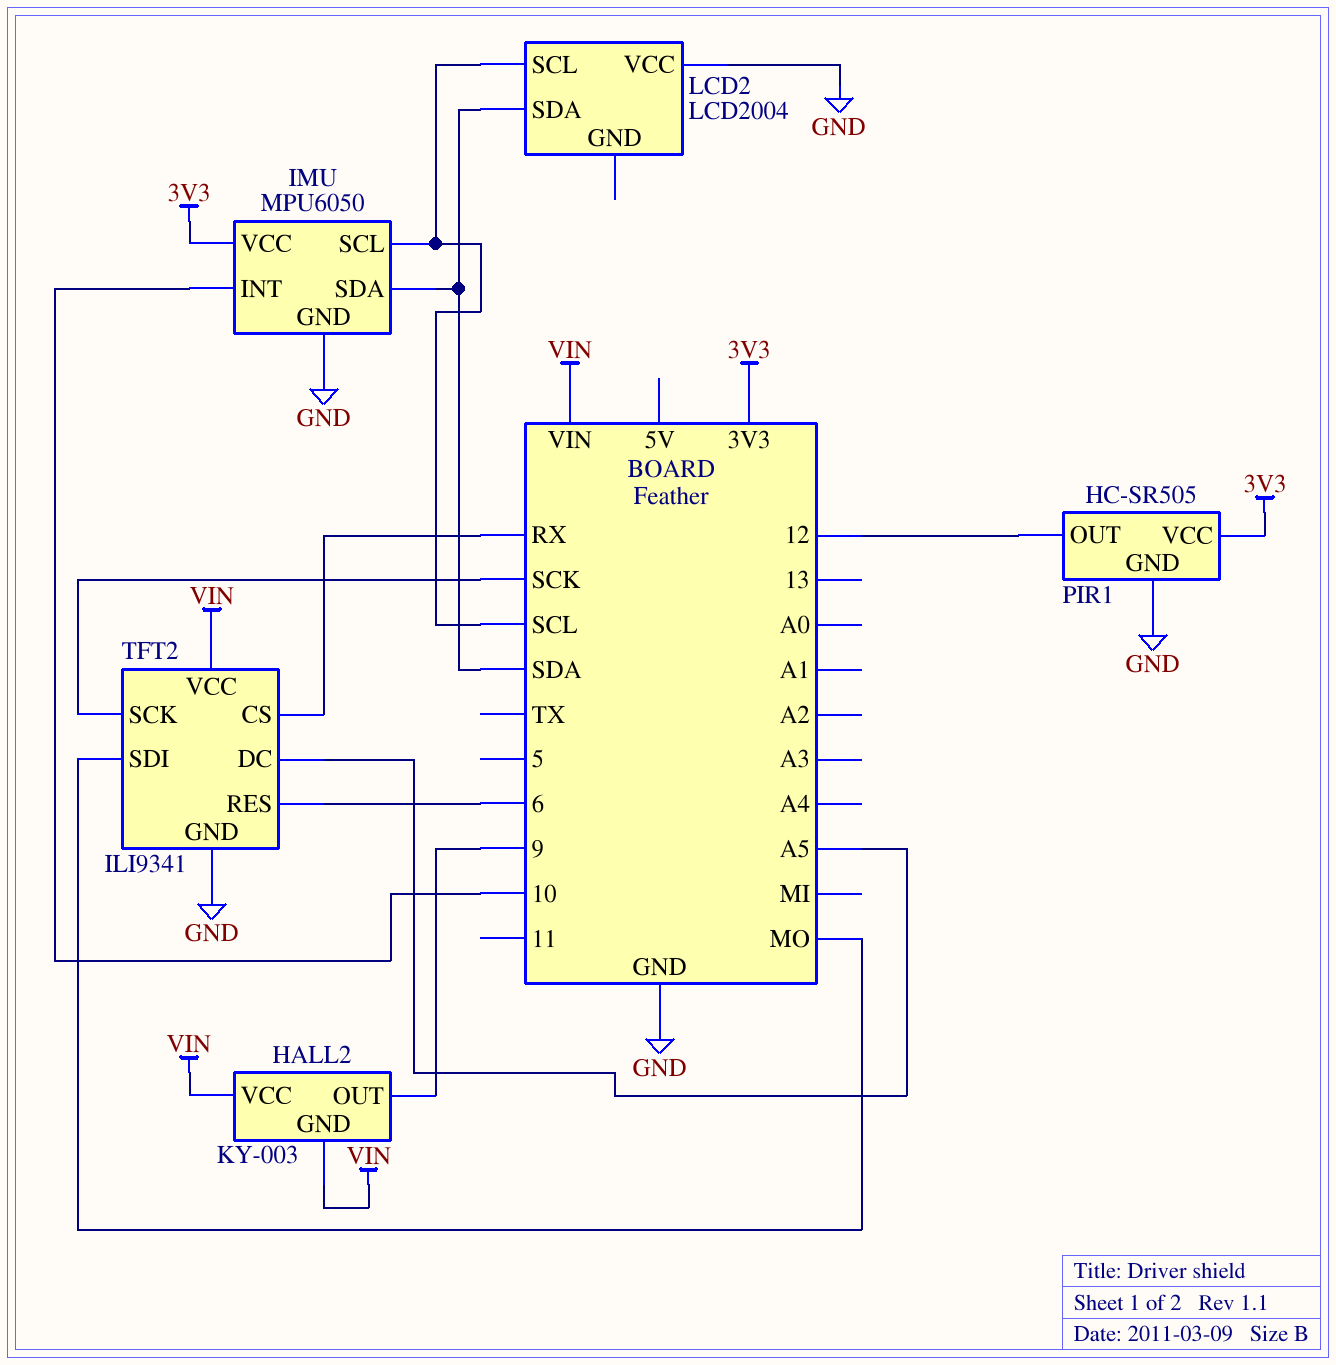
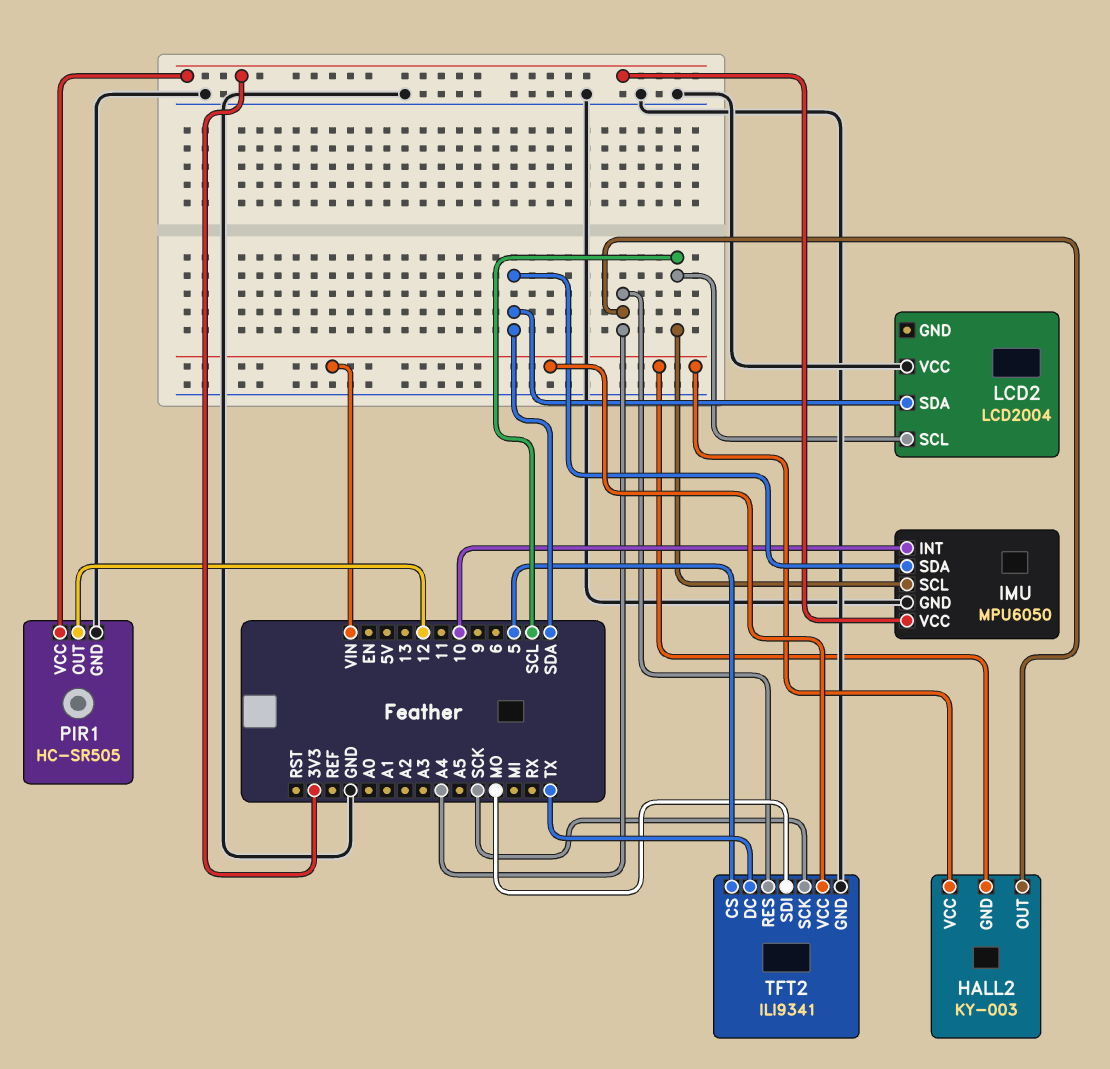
HALL2 pin OUT: 9 -> A4
TFT2 pin CS: RX -> 5
TFT2 pin DC: A5 -> TX
TFT2 pin RES: 6 -> A4

